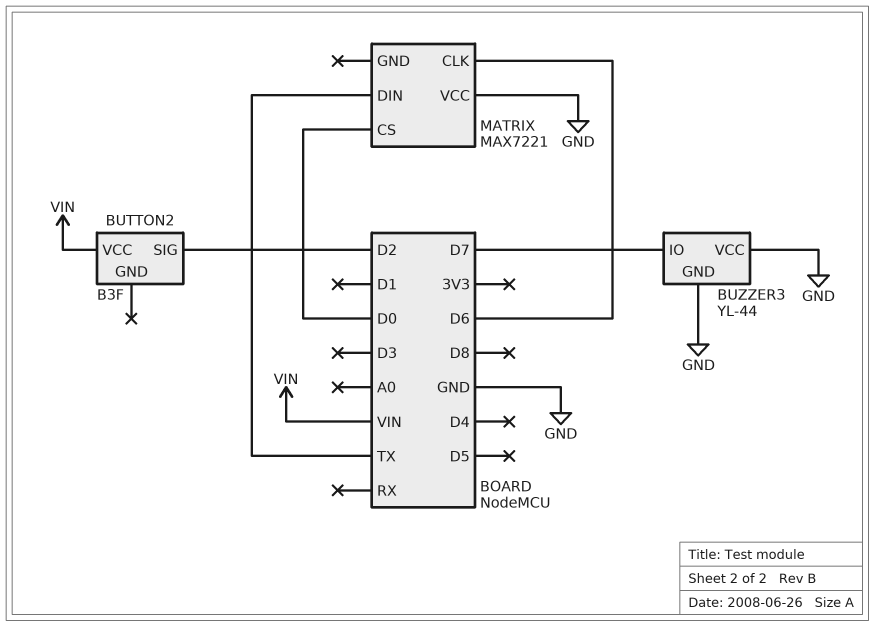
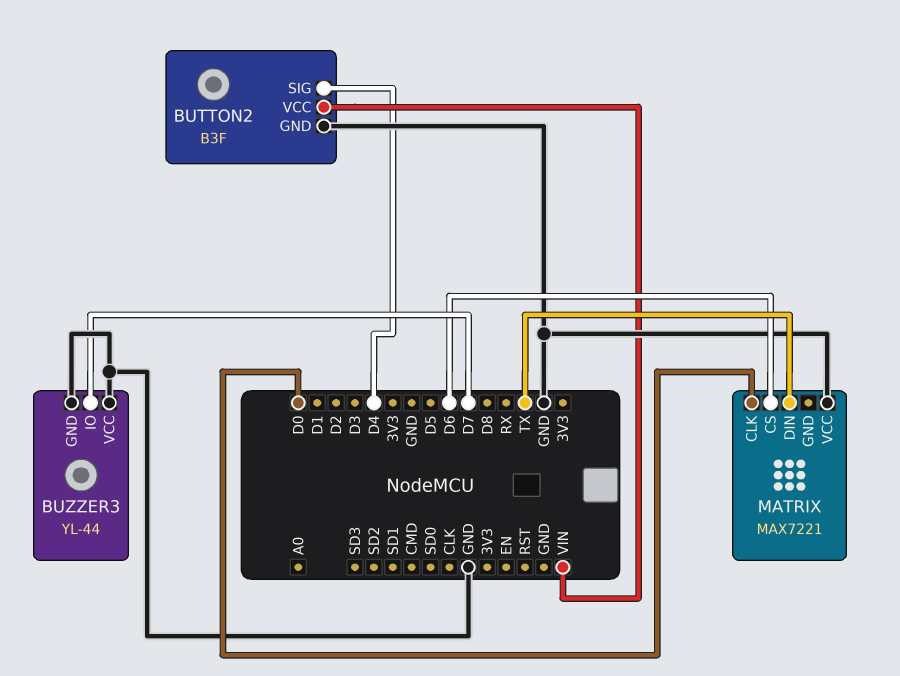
BUTTON2 pin GND: none -> GND
BUTTON2 pin SIG: D2 -> D4
MATRIX pin CLK: D6 -> D0
MATRIX pin CS: D0 -> D6

